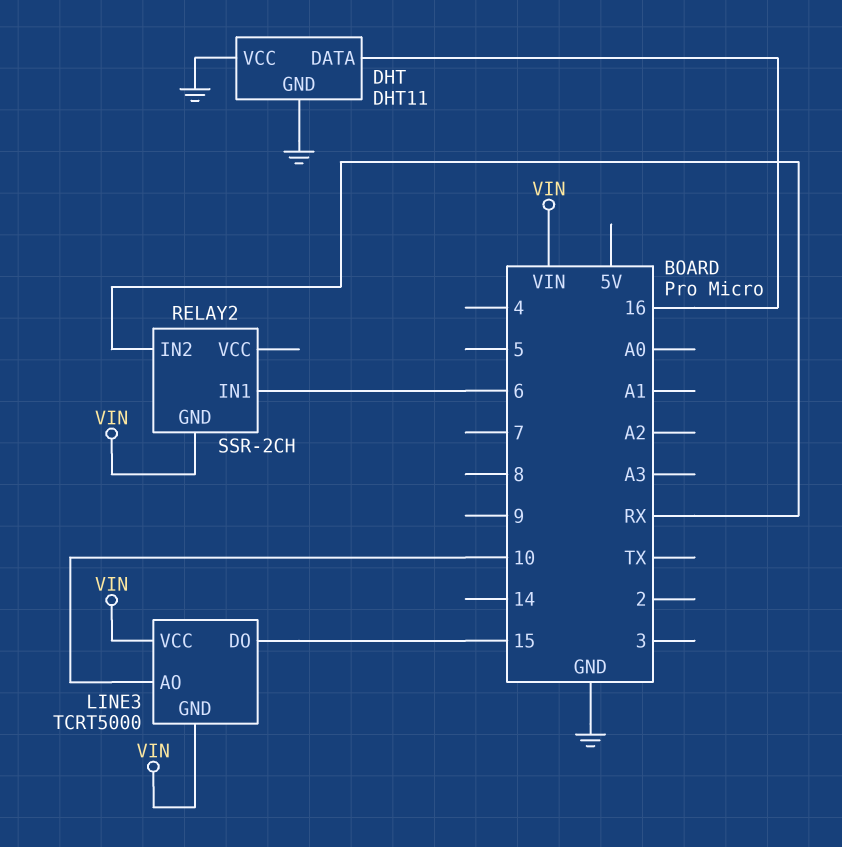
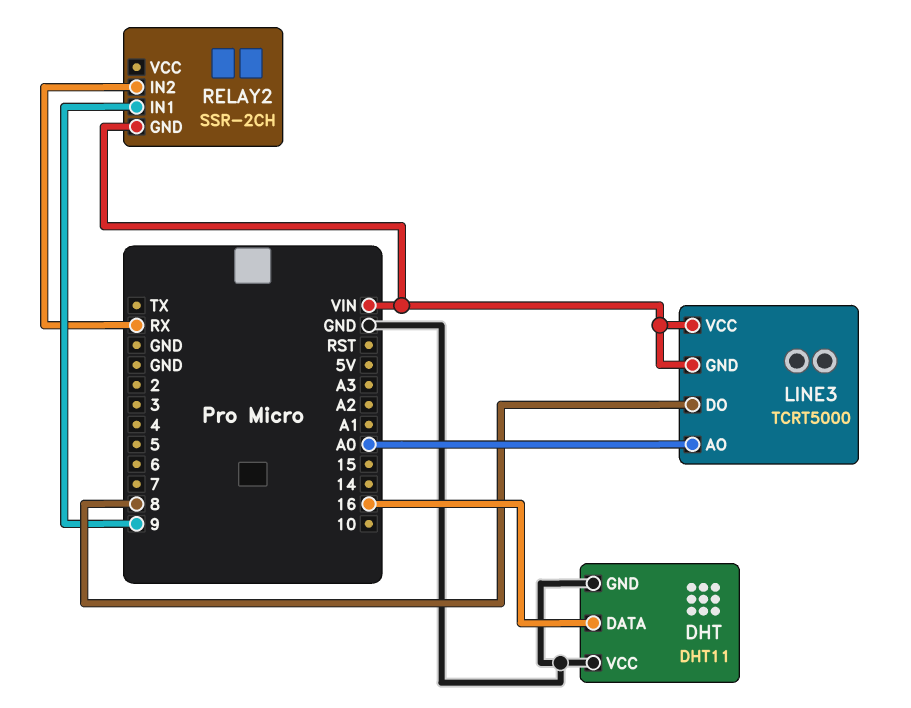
LINE3 pin AO: 10 -> A0
LINE3 pin DO: 15 -> 8
RELAY2 pin IN1: 6 -> 9

